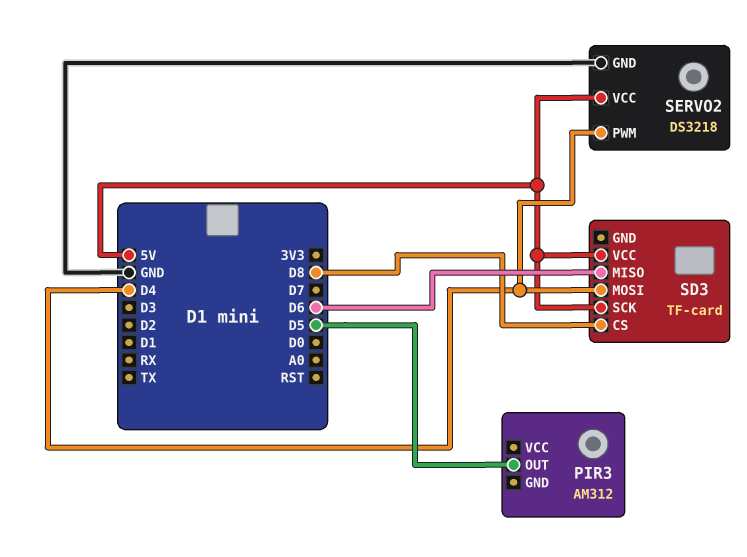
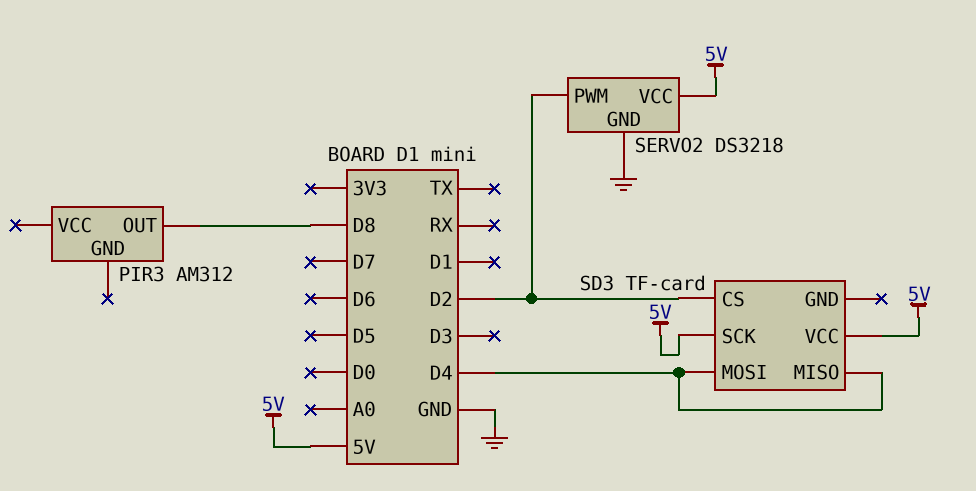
PIR3 pin OUT: D5 -> D8
SD3 pin CS: D8 -> D2
SD3 pin MISO: D6 -> D4
SERVO2 pin PWM: D4 -> D2

